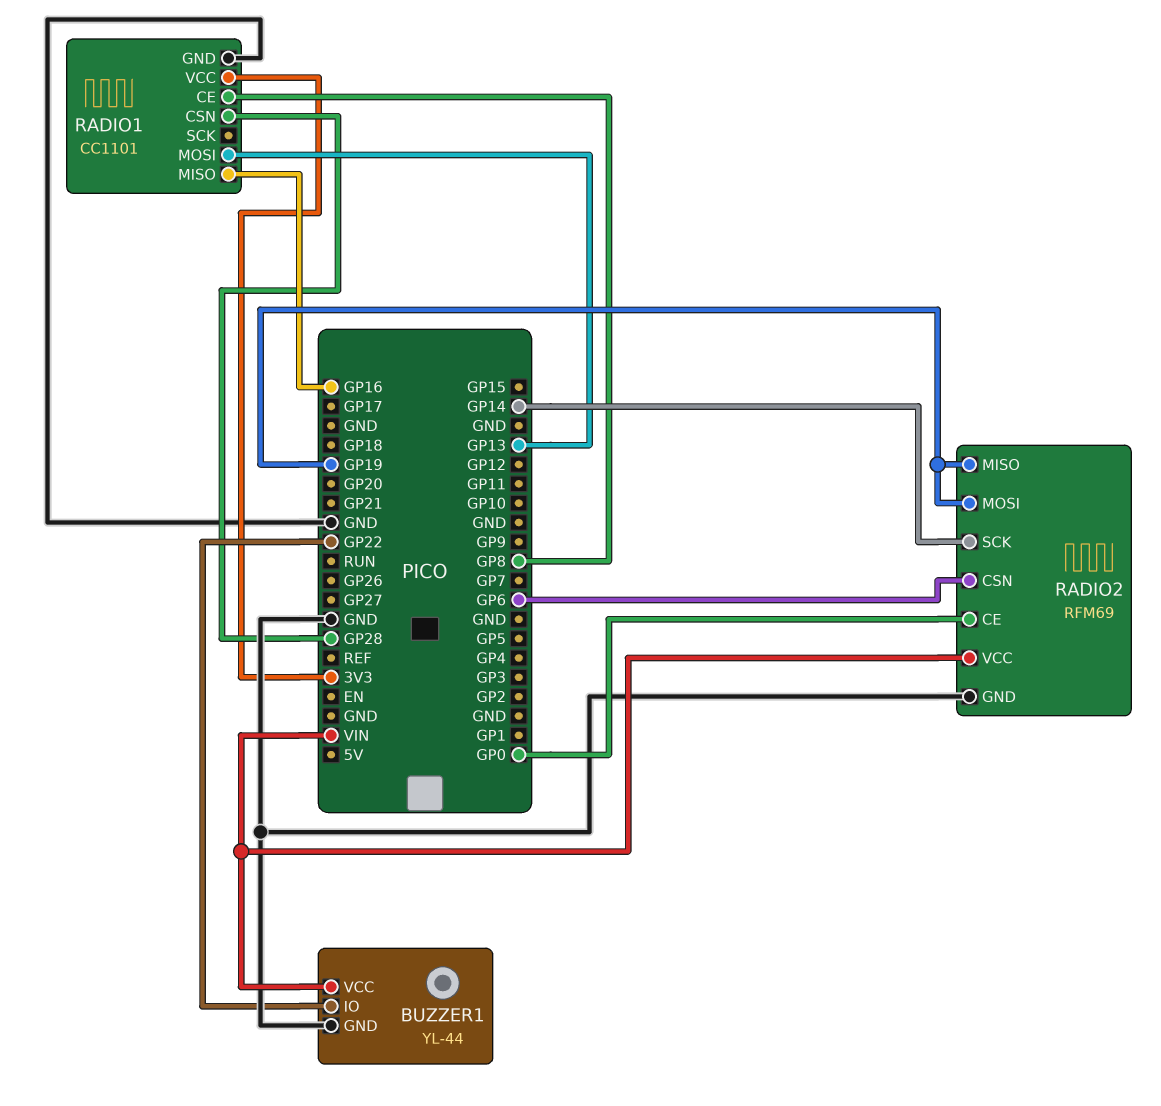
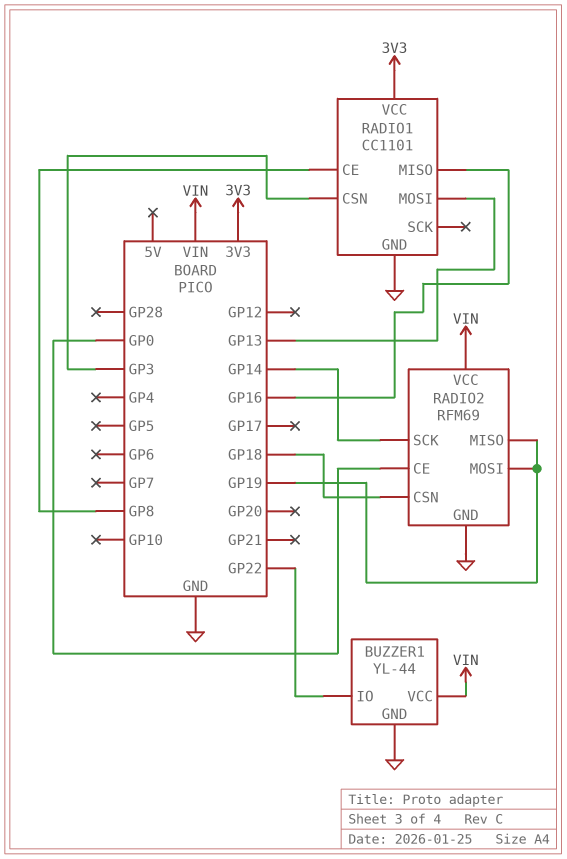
RADIO1 pin CSN: GP28 -> GP3
RADIO2 pin CSN: GP6 -> GP18

